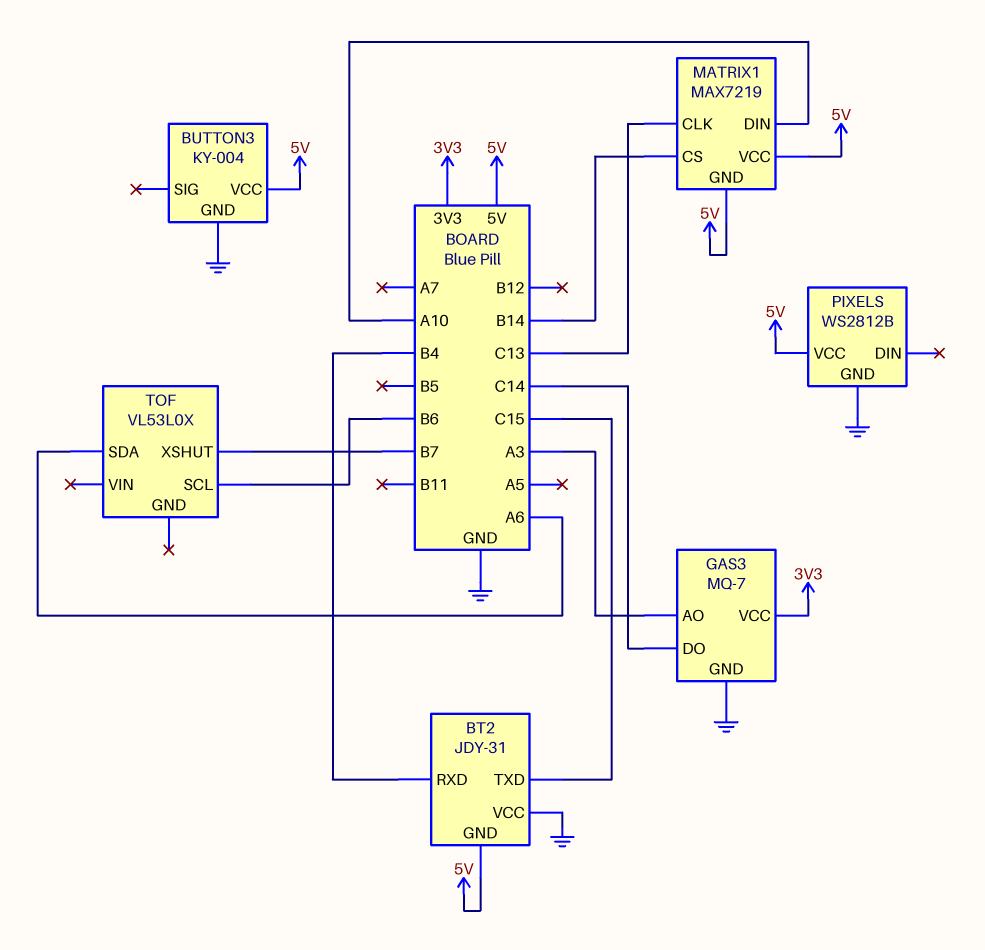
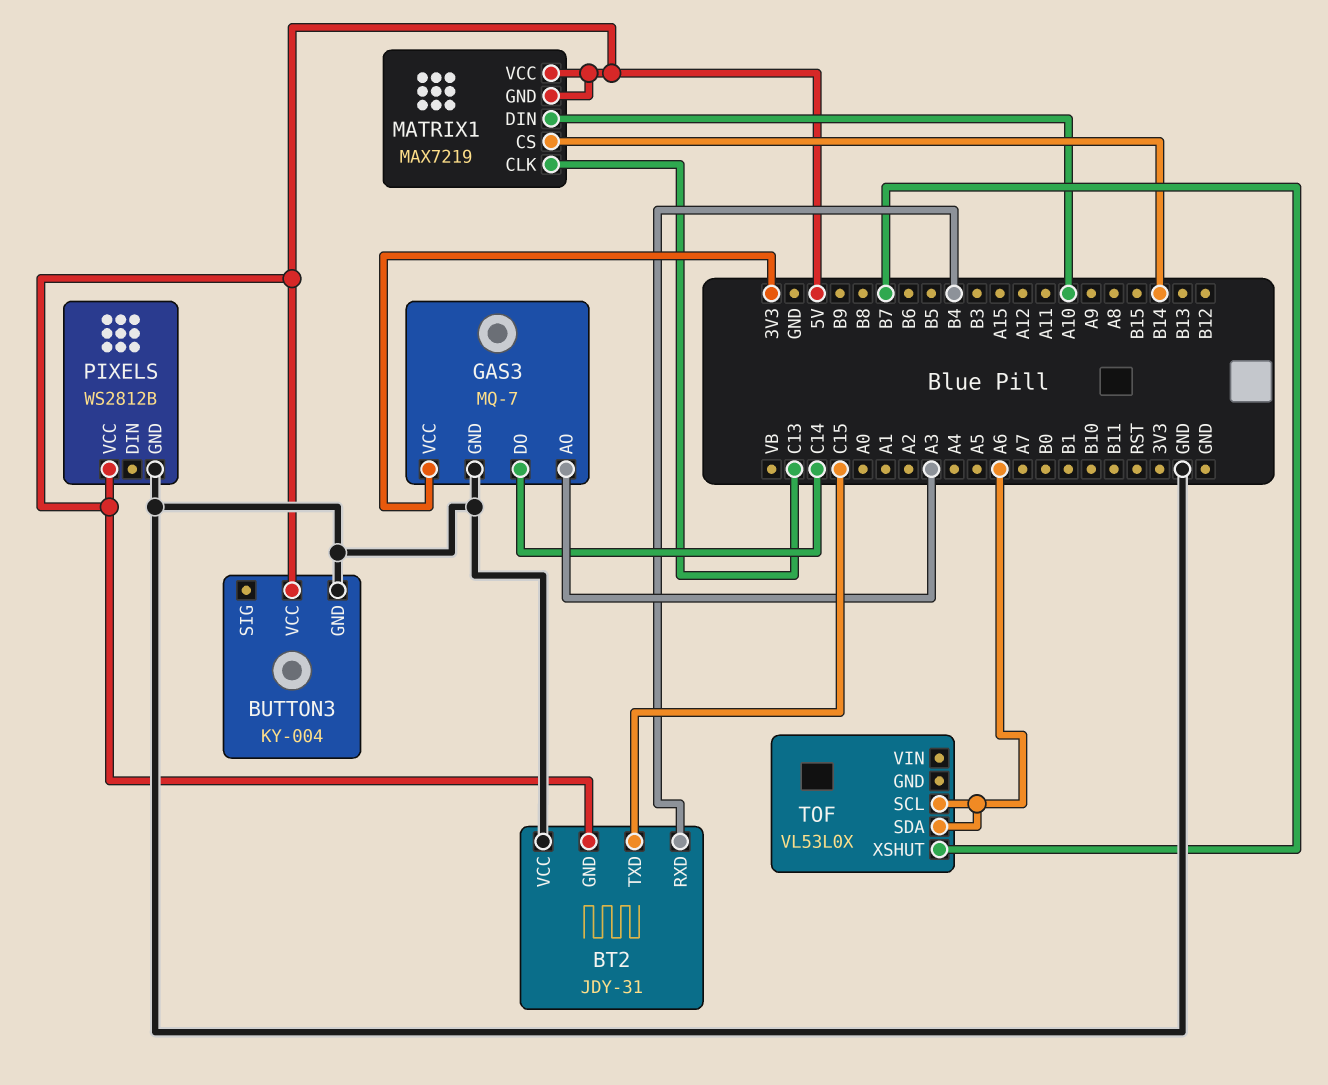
TOF pin SCL: B6 -> A6

